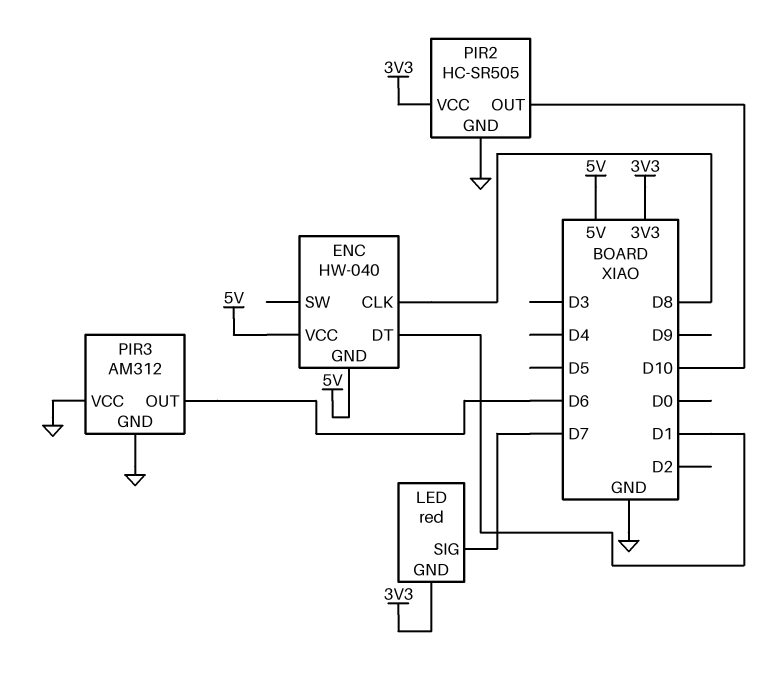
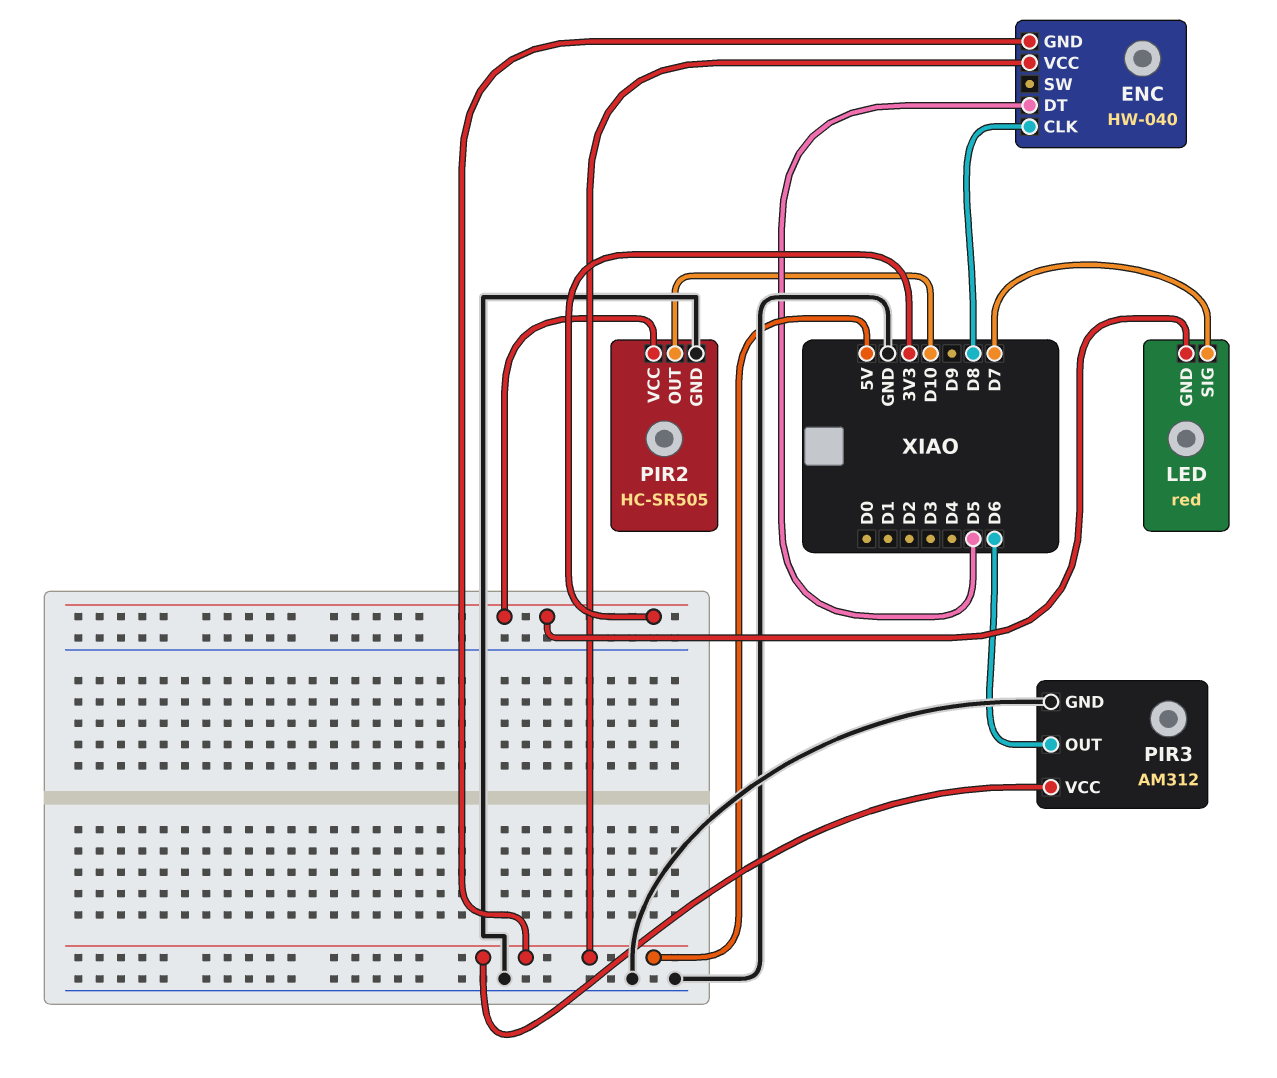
ENC pin DT: D1 -> D5
PIR3 pin VCC: GND -> 5V

